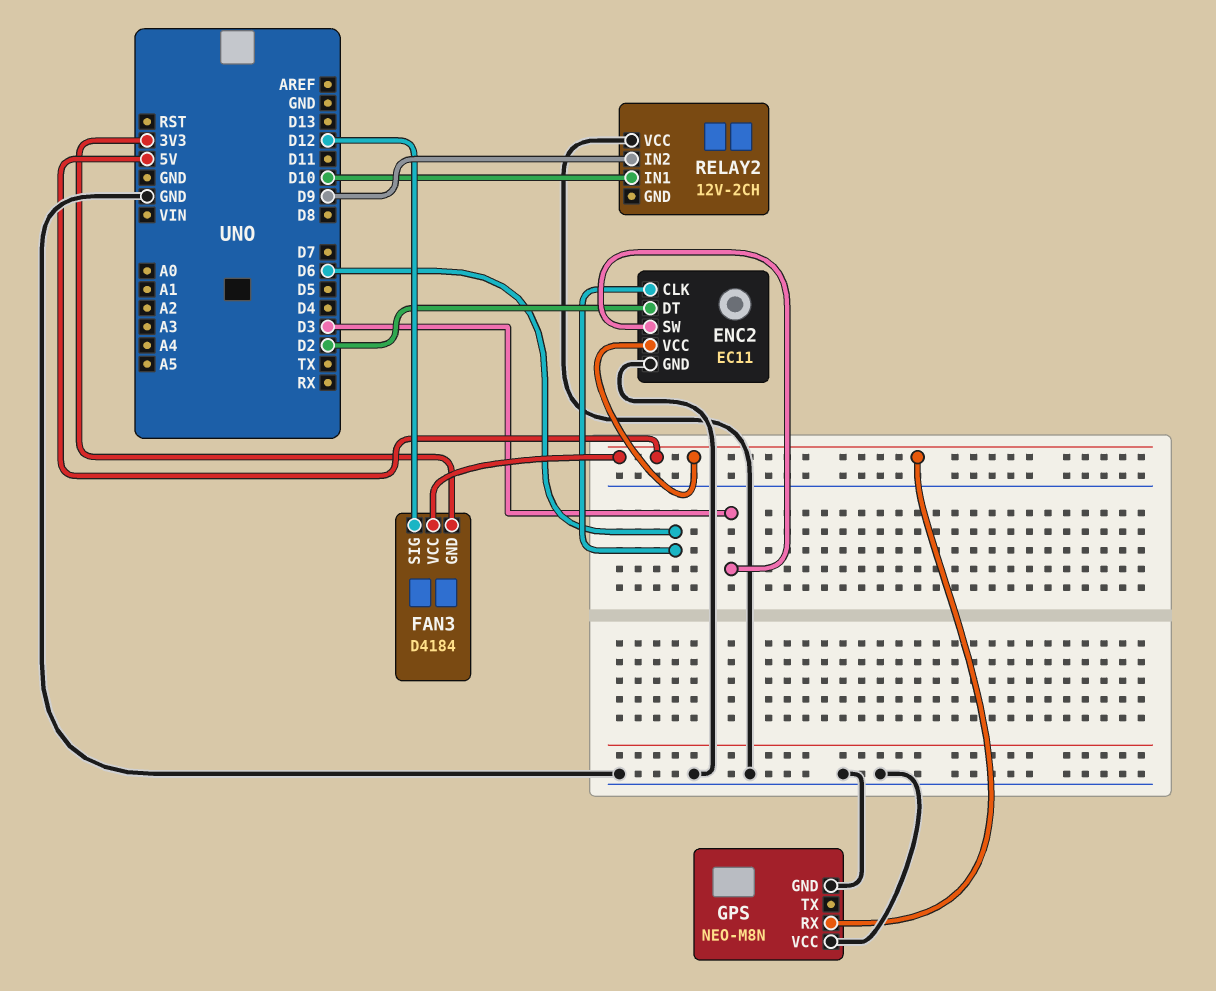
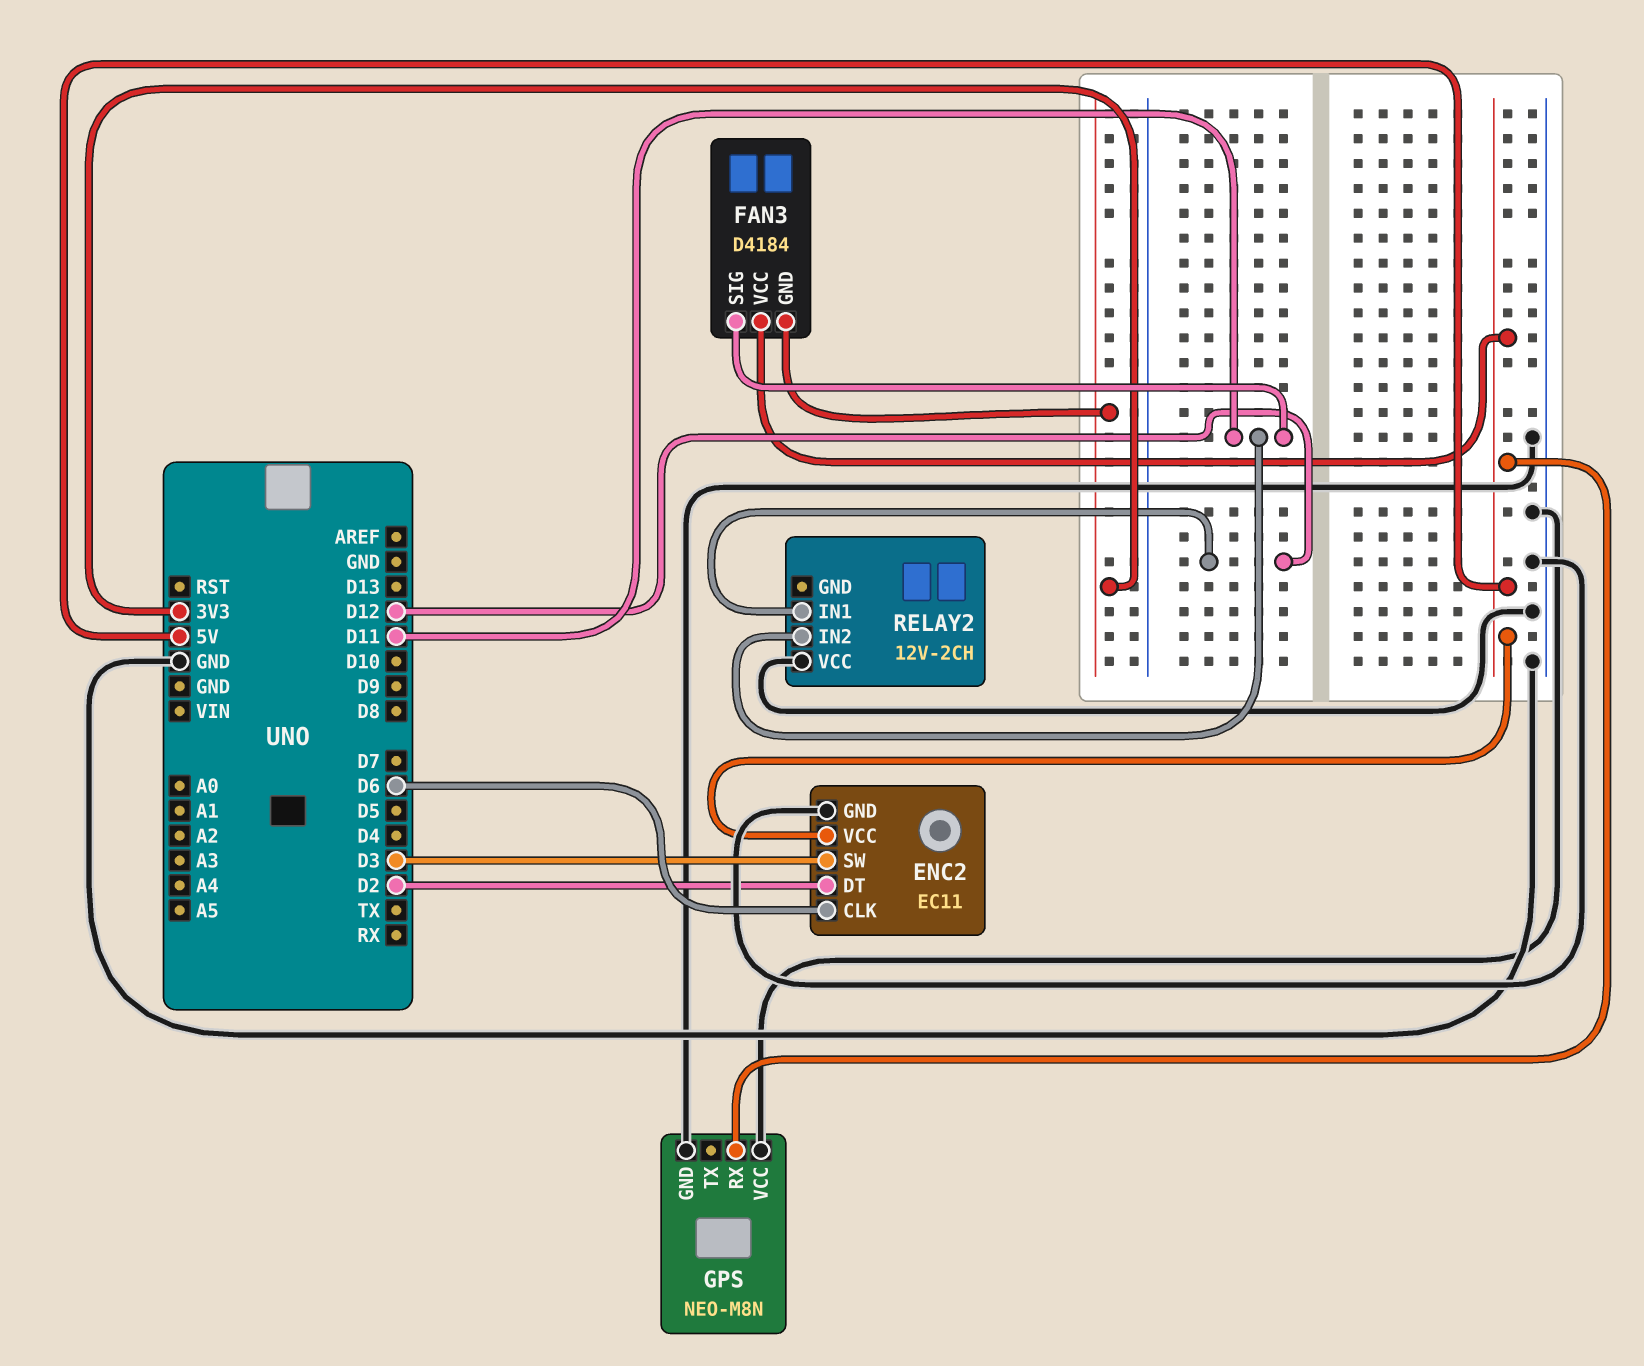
FAN3 pin SIG: D12 -> D11
RELAY2 pin IN1: D10 -> D12
RELAY2 pin IN2: D9 -> D11

